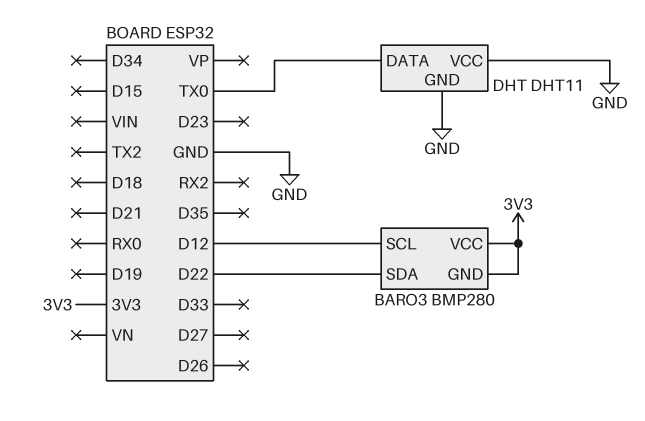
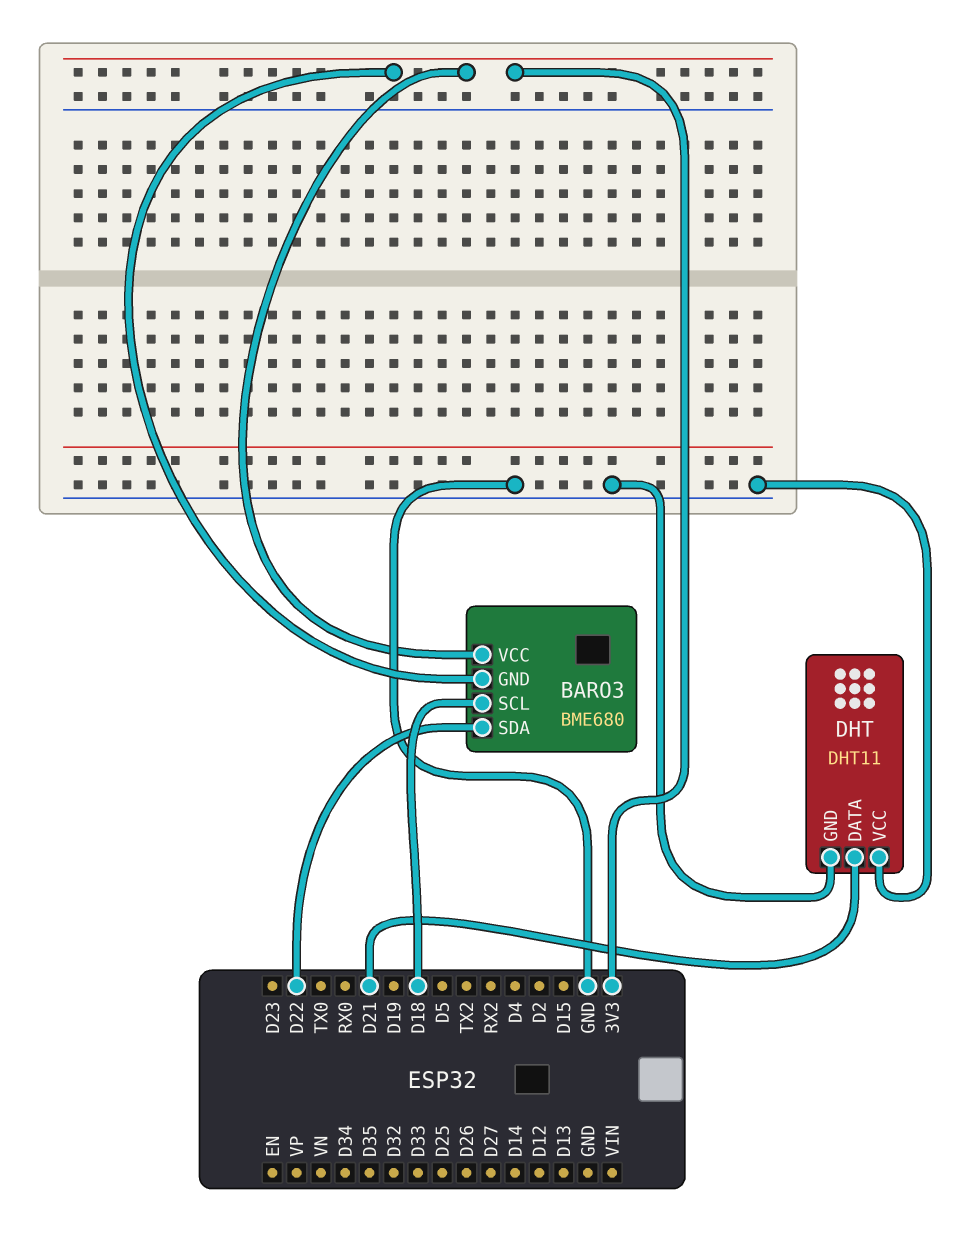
BARO3: BMP280 -> BME680
BARO3 pin SCL: D12 -> D18
DHT pin DATA: TX0 -> D21

